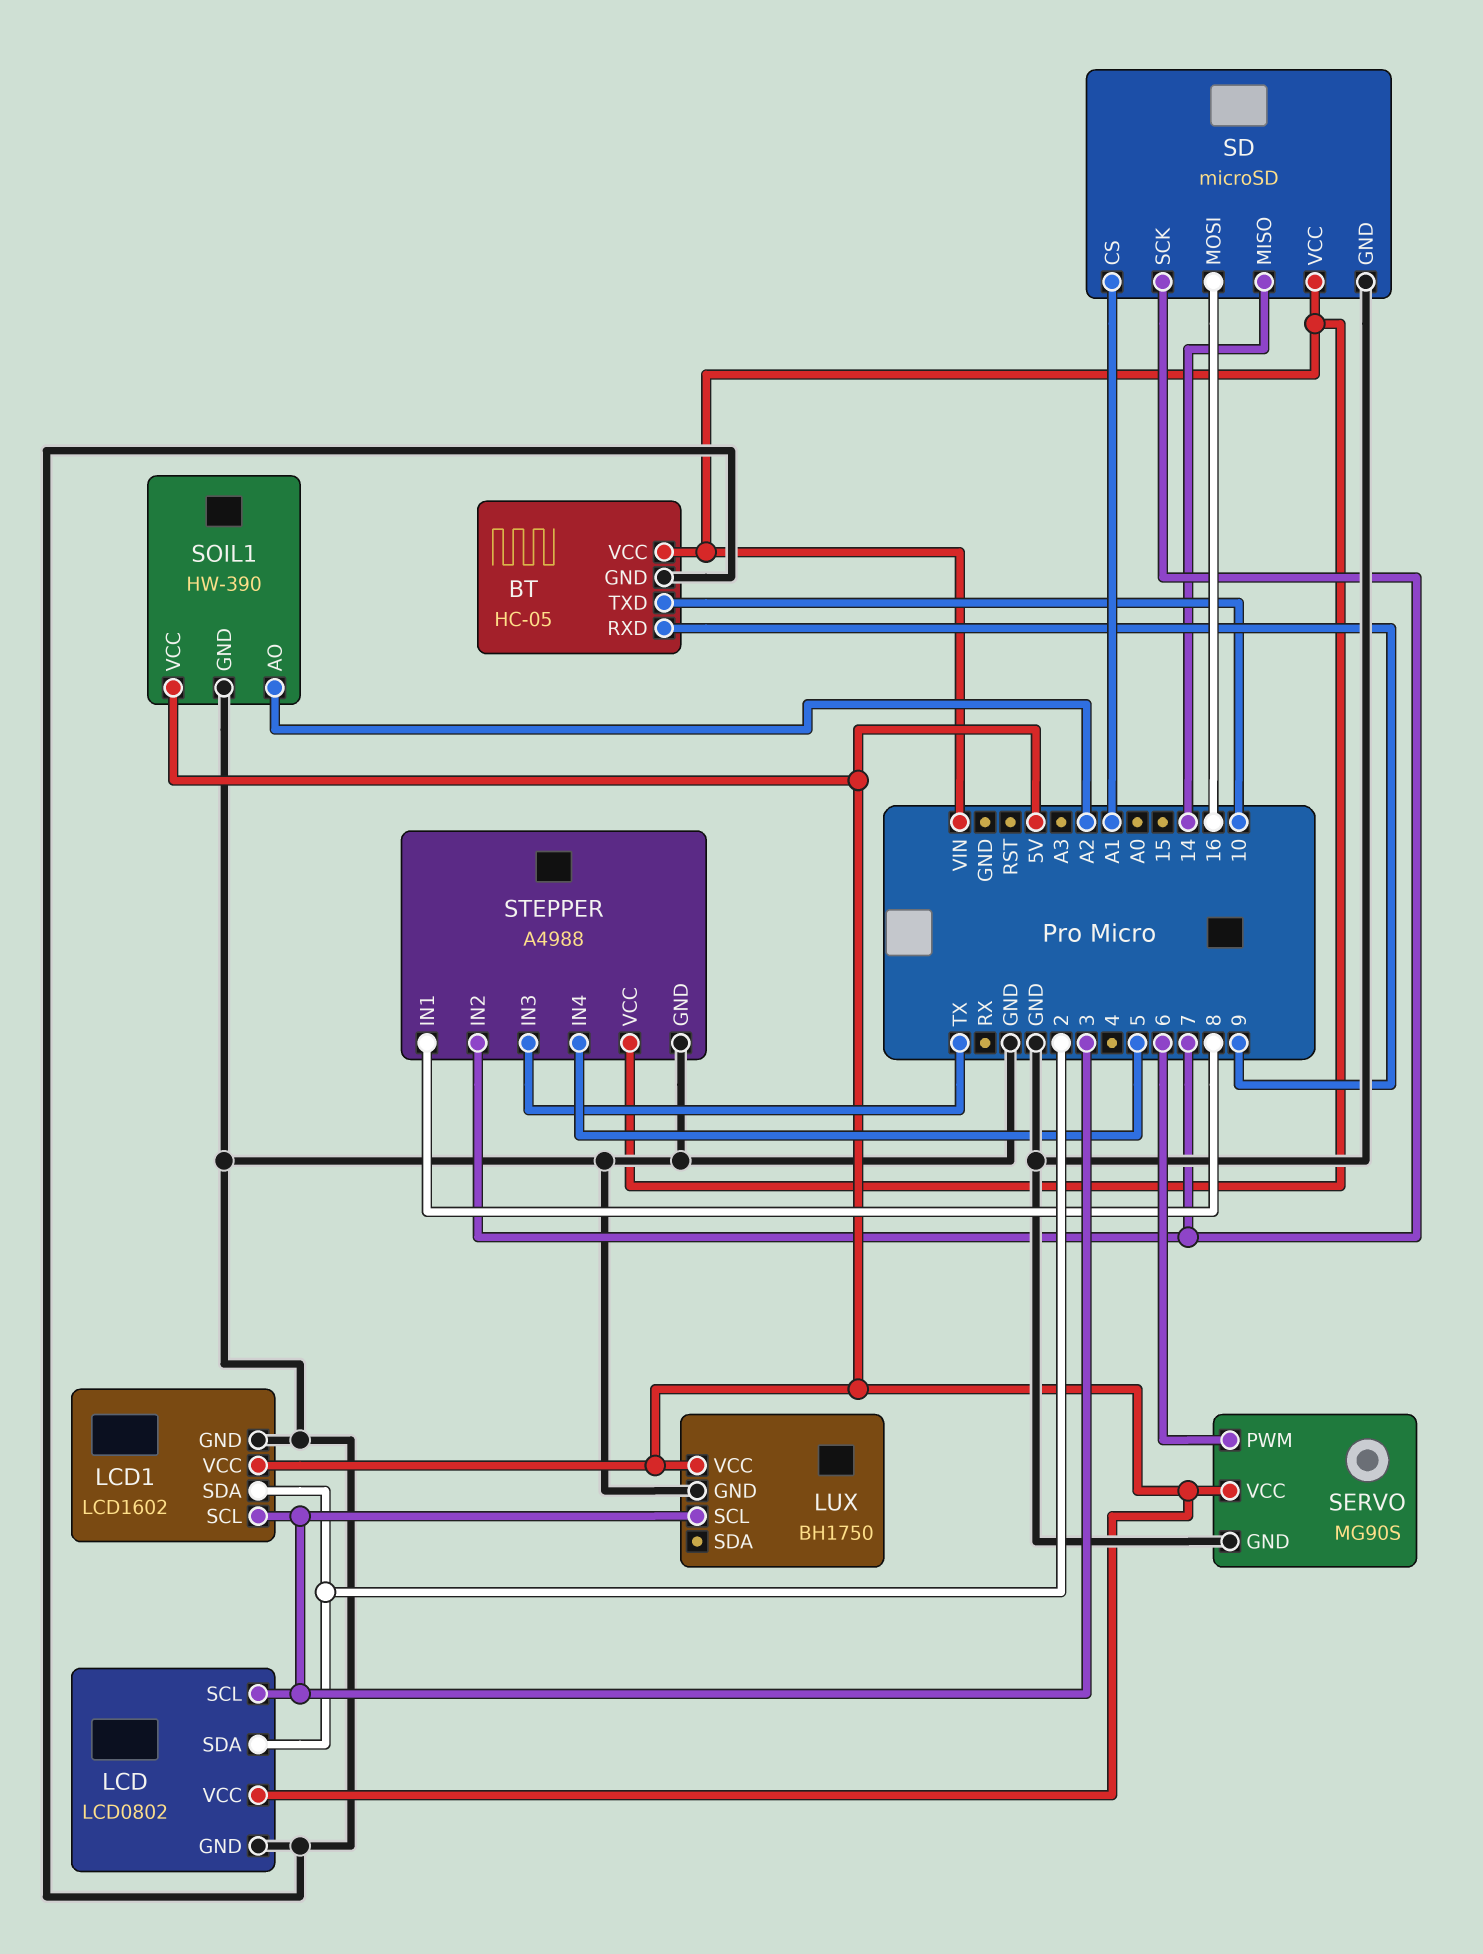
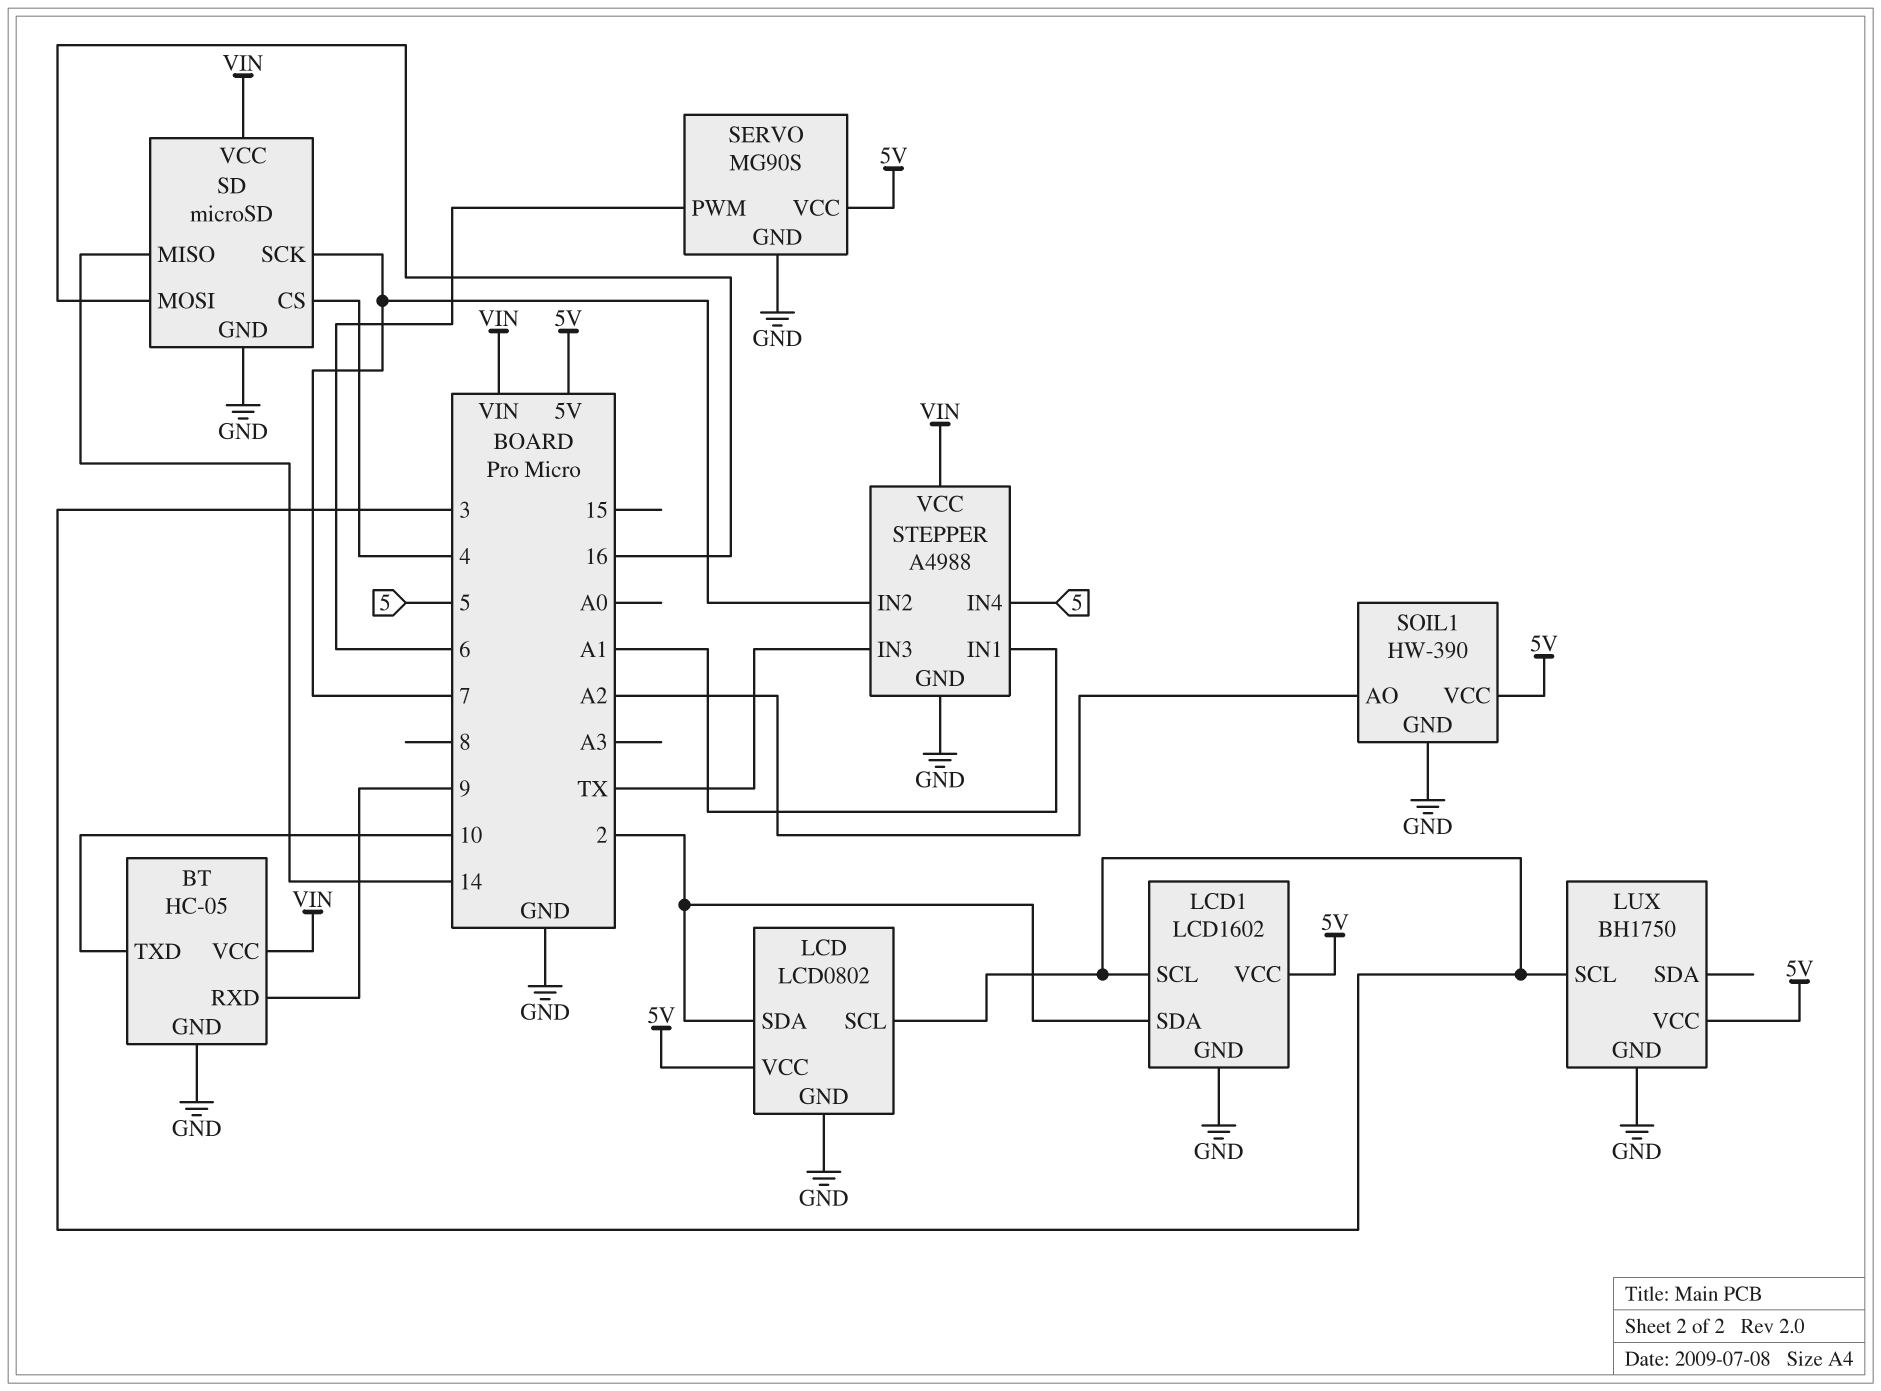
SD pin CS: A1 -> 4
STEPPER pin IN1: 8 -> A1

